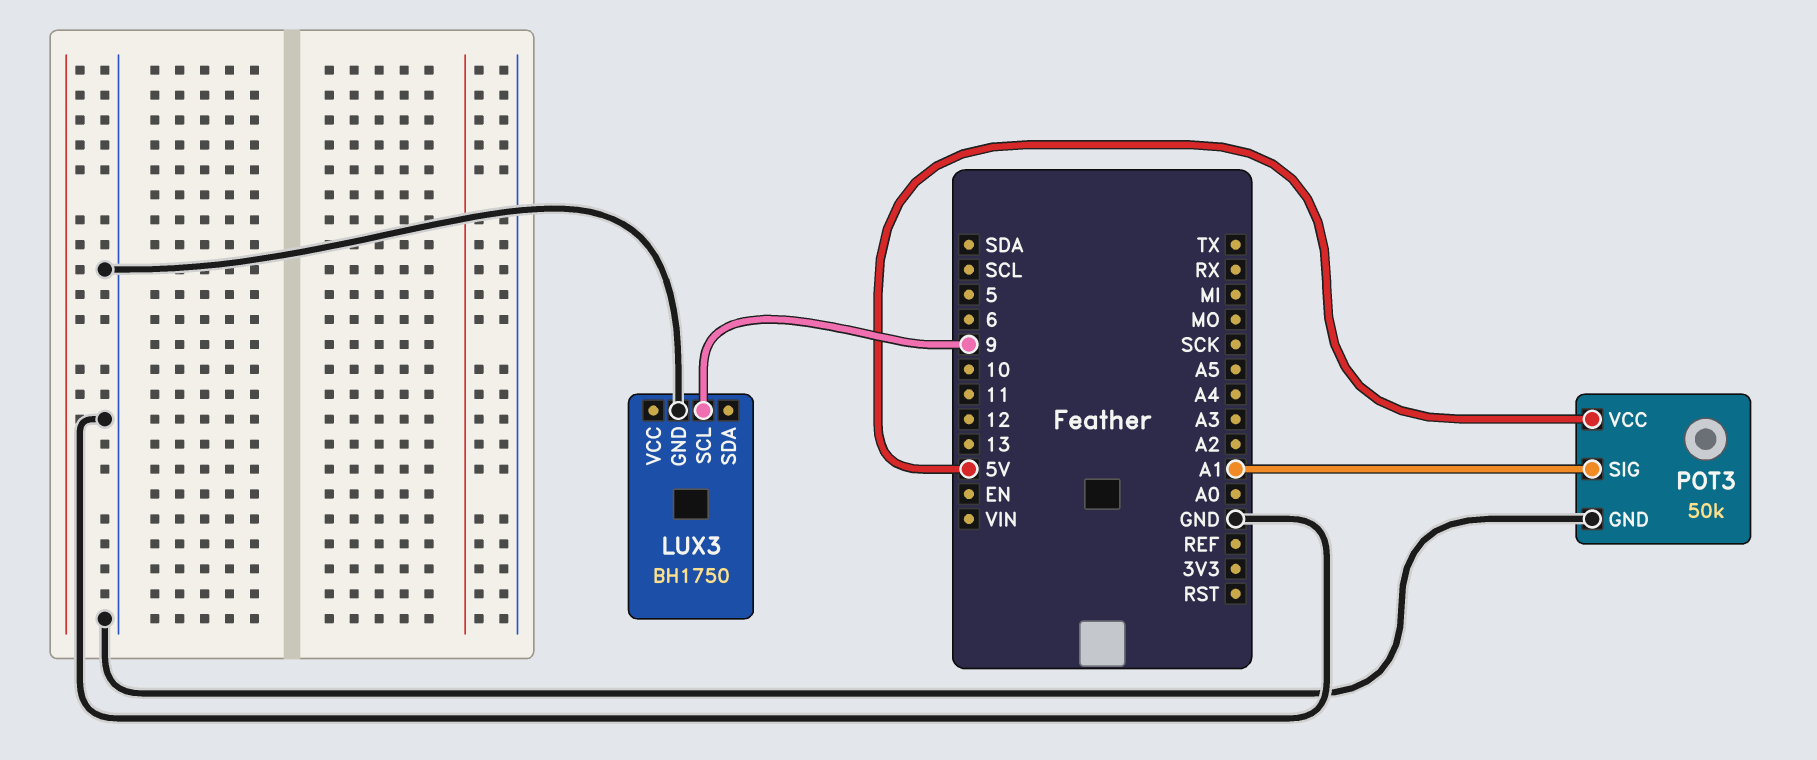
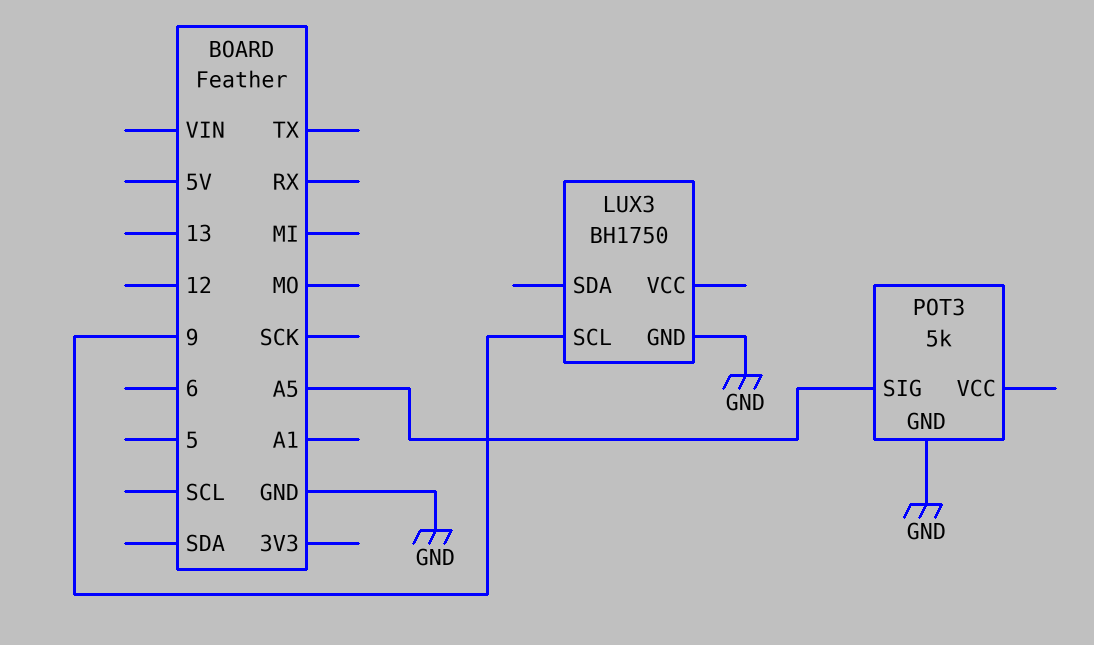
POT3: 50k -> 5k
POT3 pin SIG: A1 -> A5
POT3 pin VCC: 5V -> none

